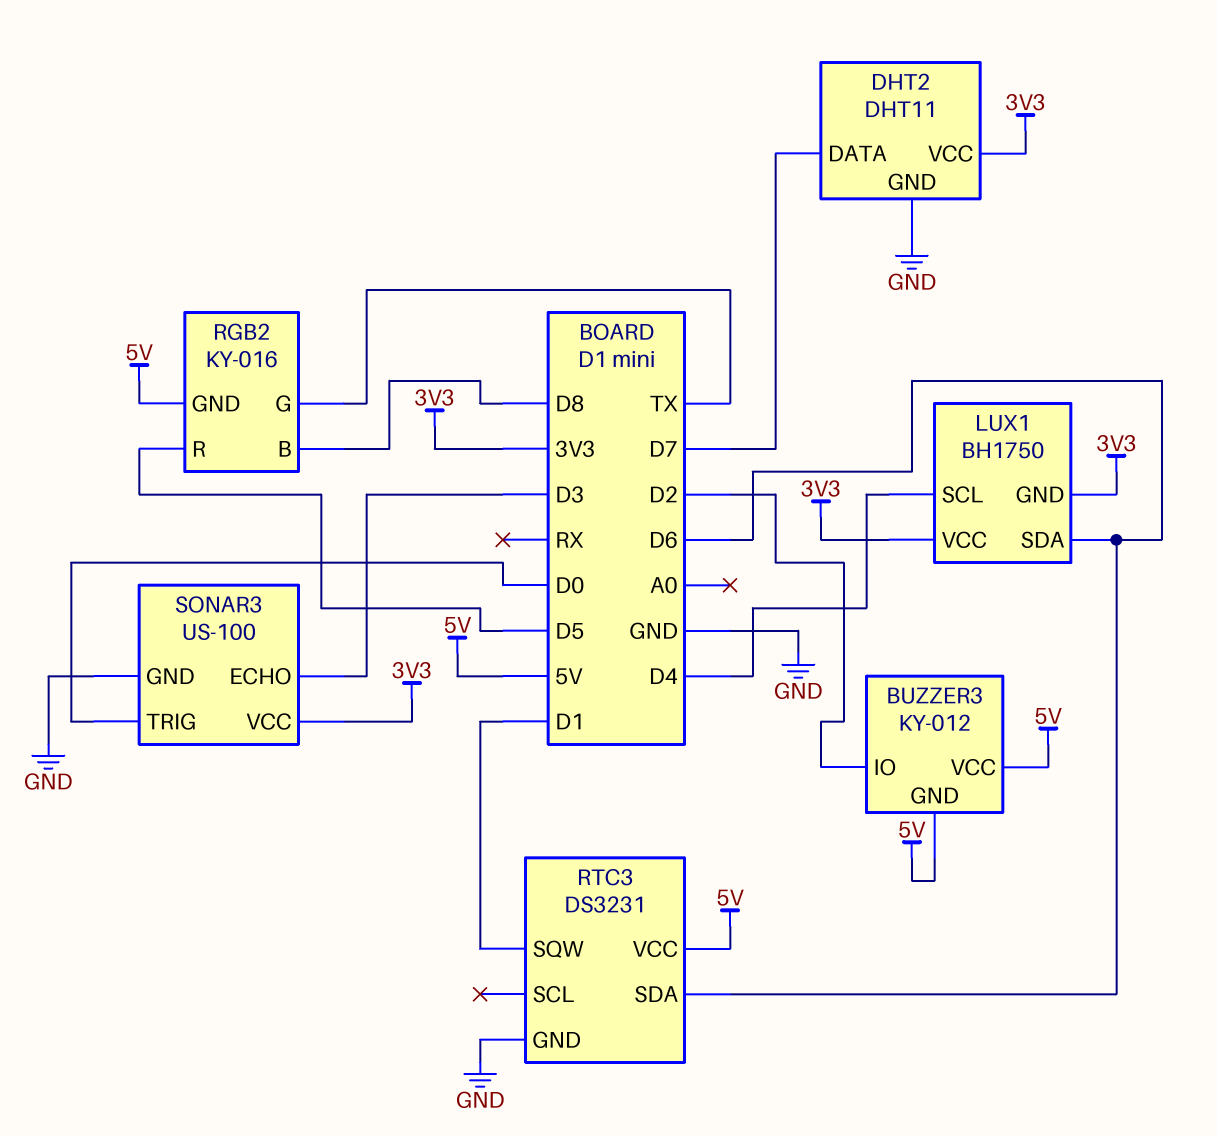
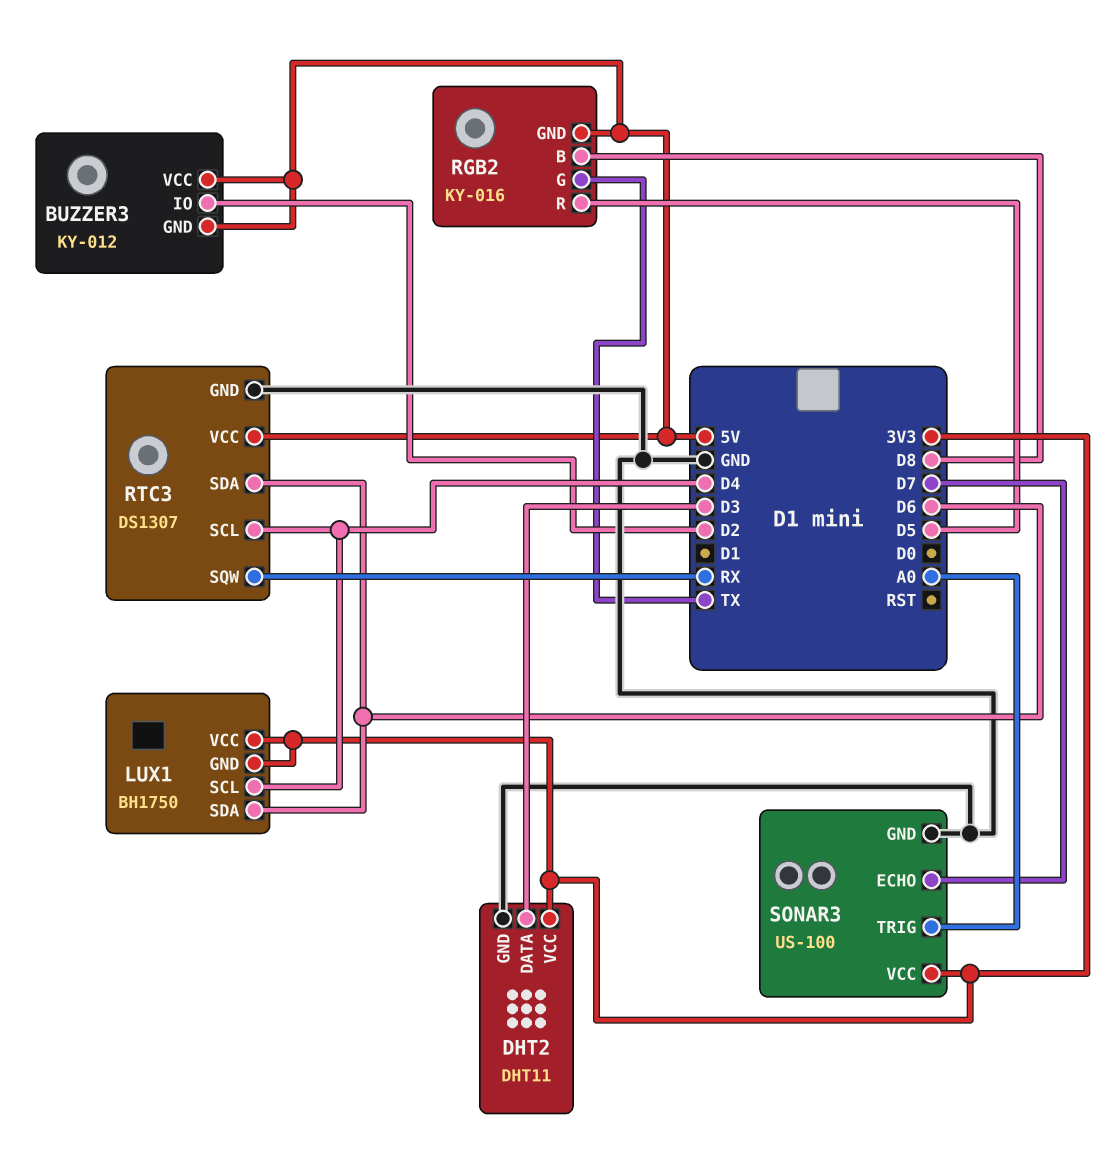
DHT2 pin DATA: D7 -> D3
RTC3: DS3231 -> DS1307
RTC3 pin SCL: none -> D4
RTC3 pin SQW: D1 -> RX
SONAR3 pin ECHO: D3 -> D7
SONAR3 pin TRIG: D0 -> A0

